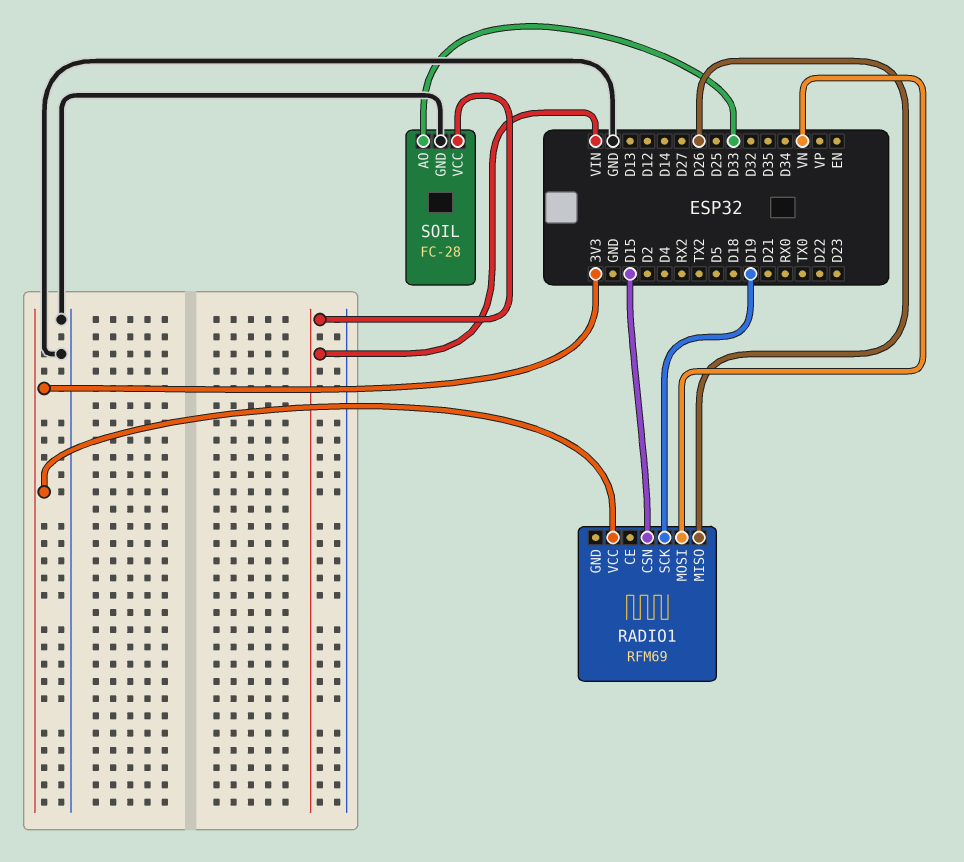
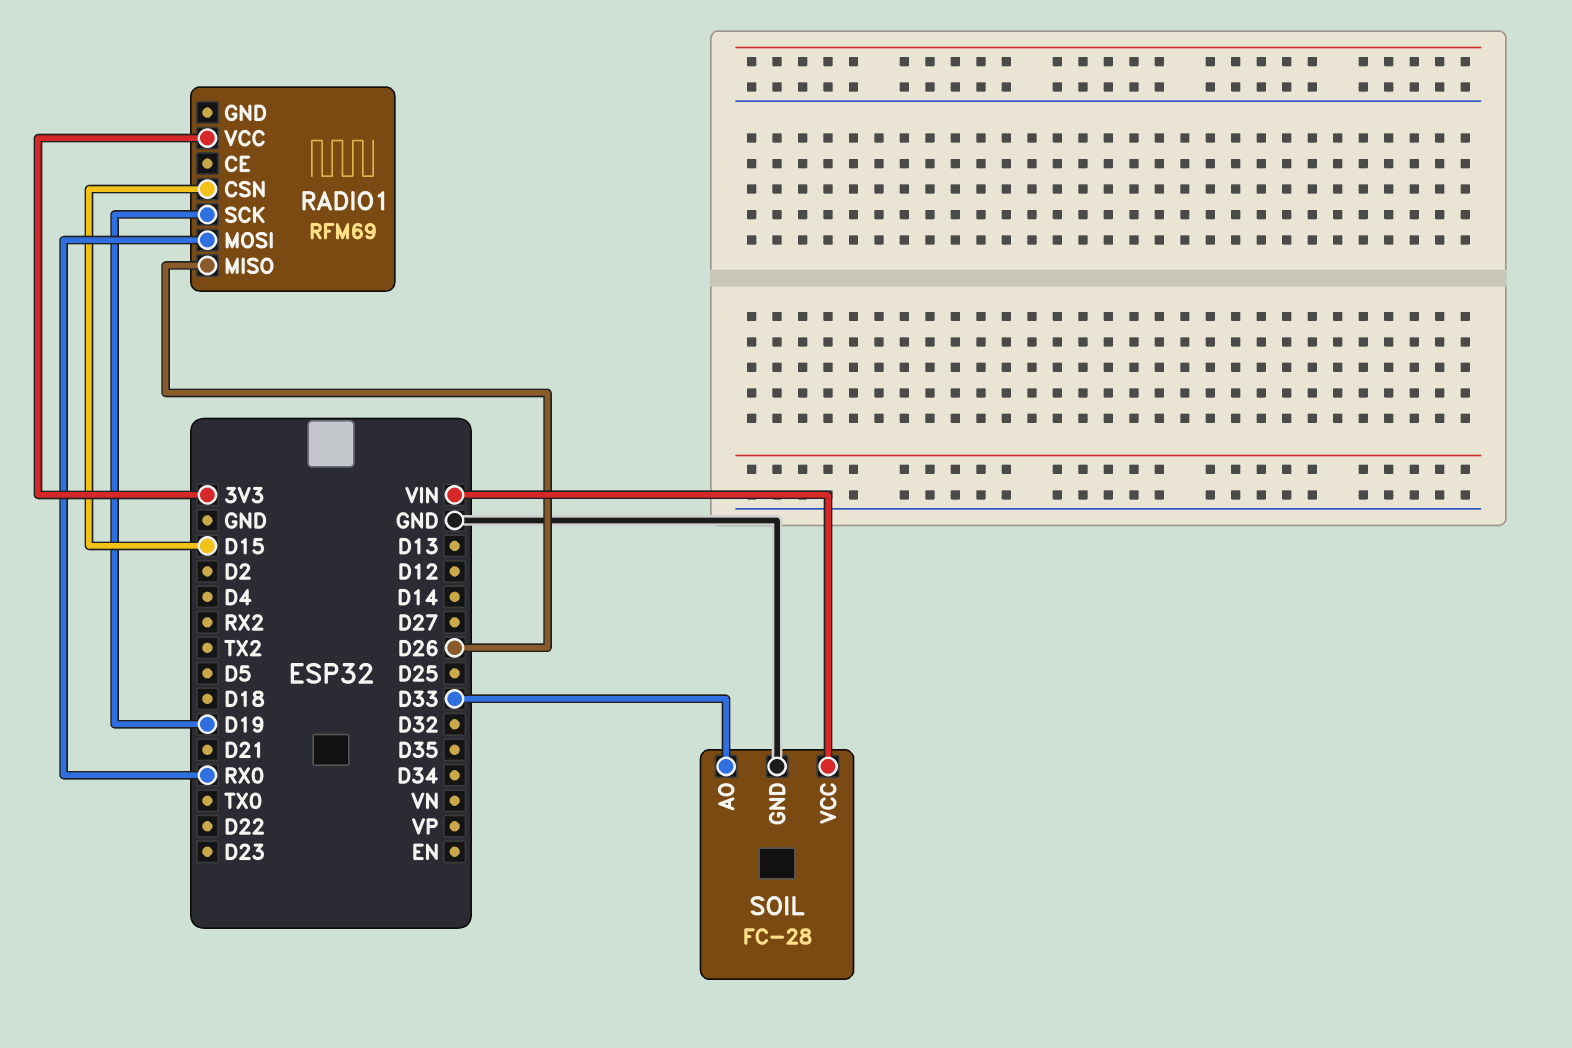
RADIO1 pin MOSI: VN -> RX0

